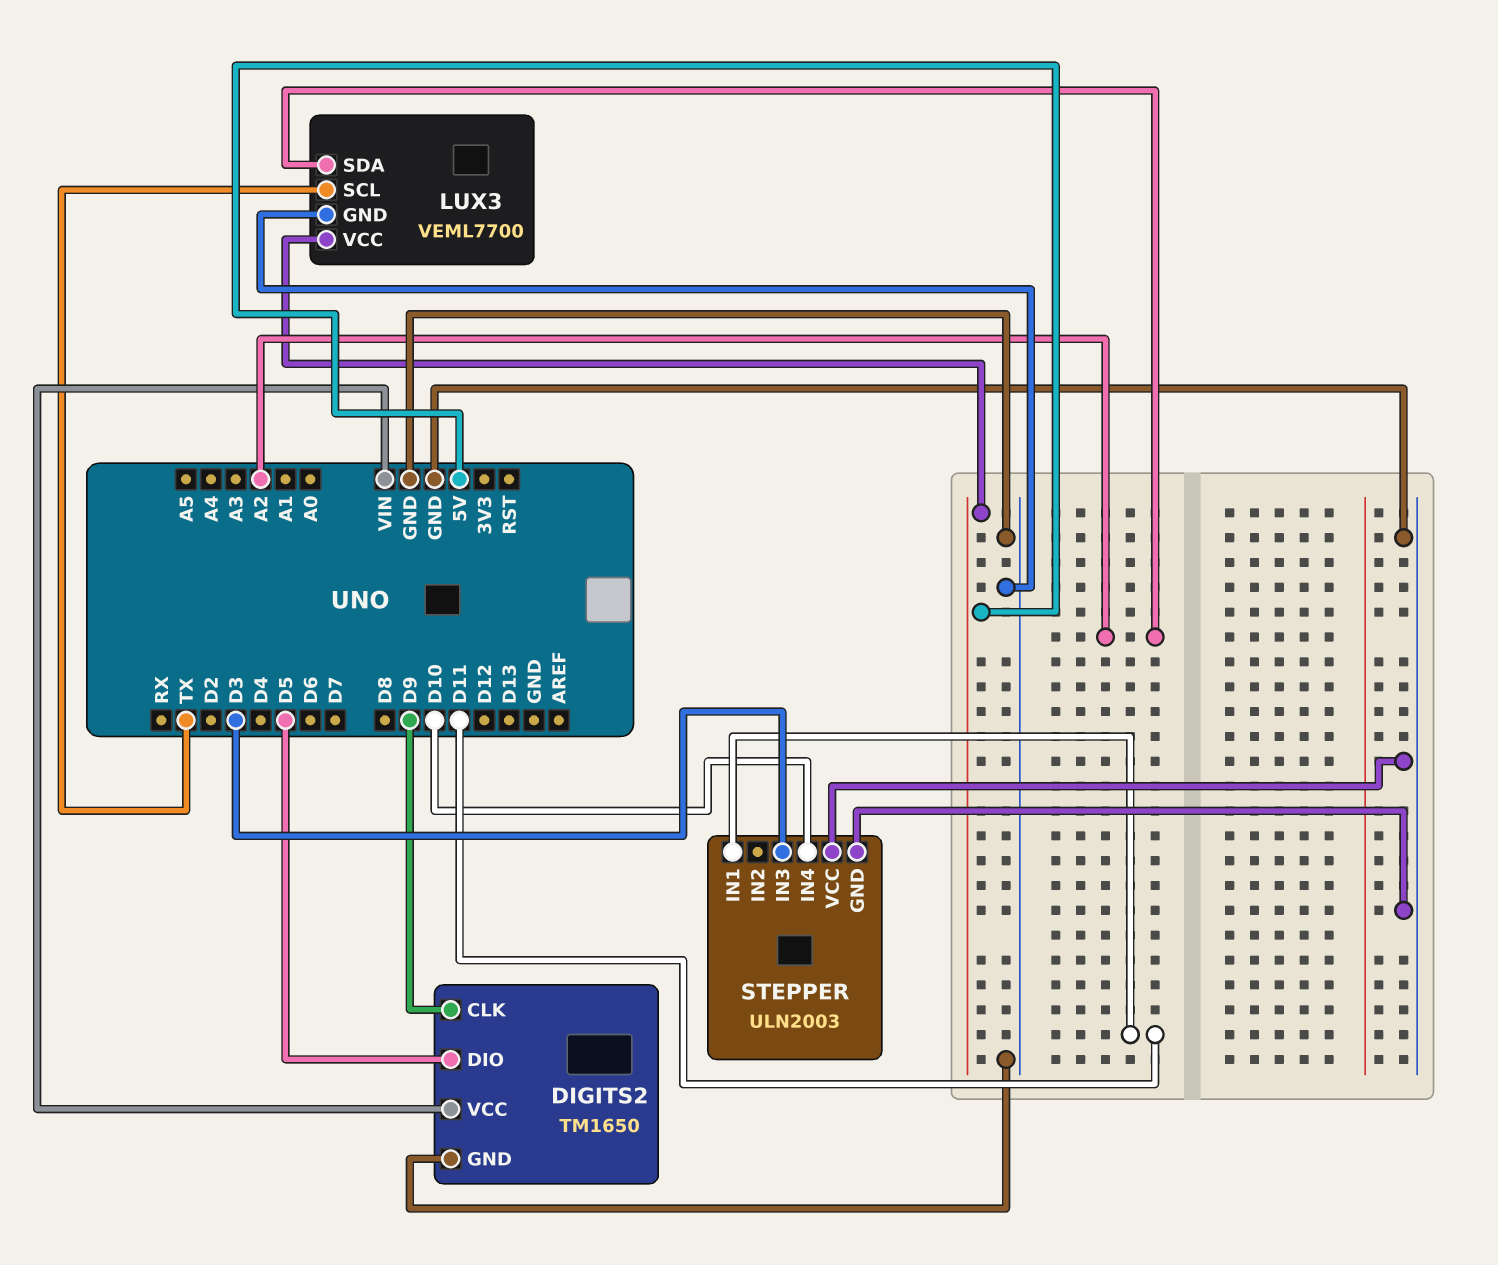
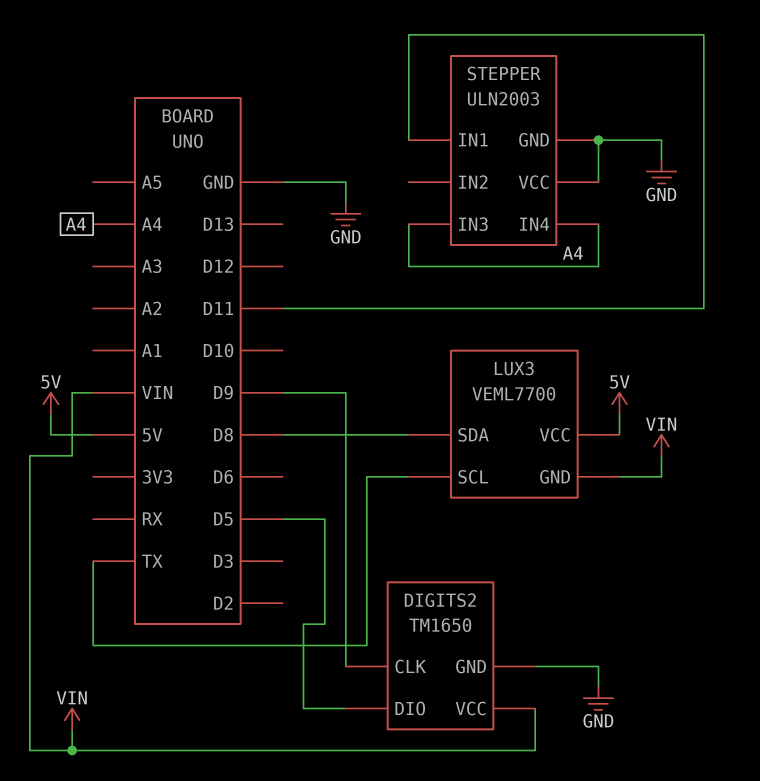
LUX3 pin GND: GND -> VIN
LUX3 pin SDA: A2 -> D8
STEPPER pin IN3: D3 -> A4
STEPPER pin IN4: D10 -> A4

